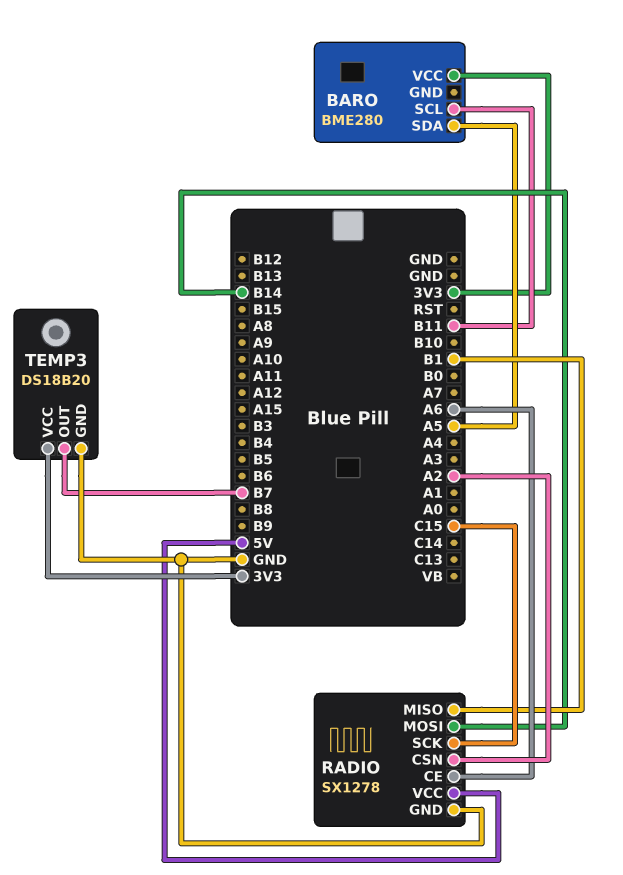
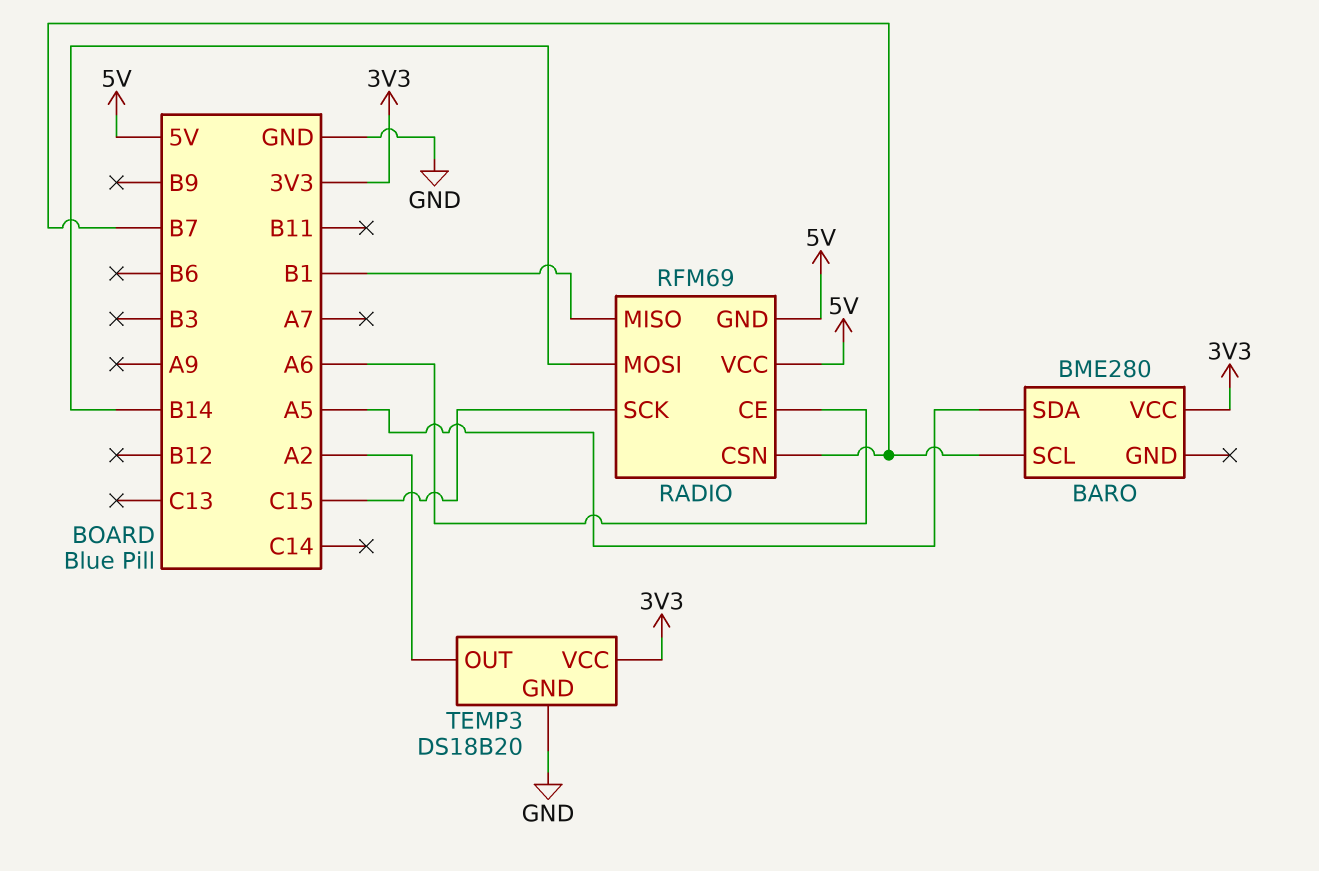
BARO pin SCL: B11 -> B7
RADIO: SX1278 -> RFM69
RADIO pin CSN: A2 -> B7
RADIO pin GND: GND -> 5V
TEMP3 pin OUT: B7 -> A2

